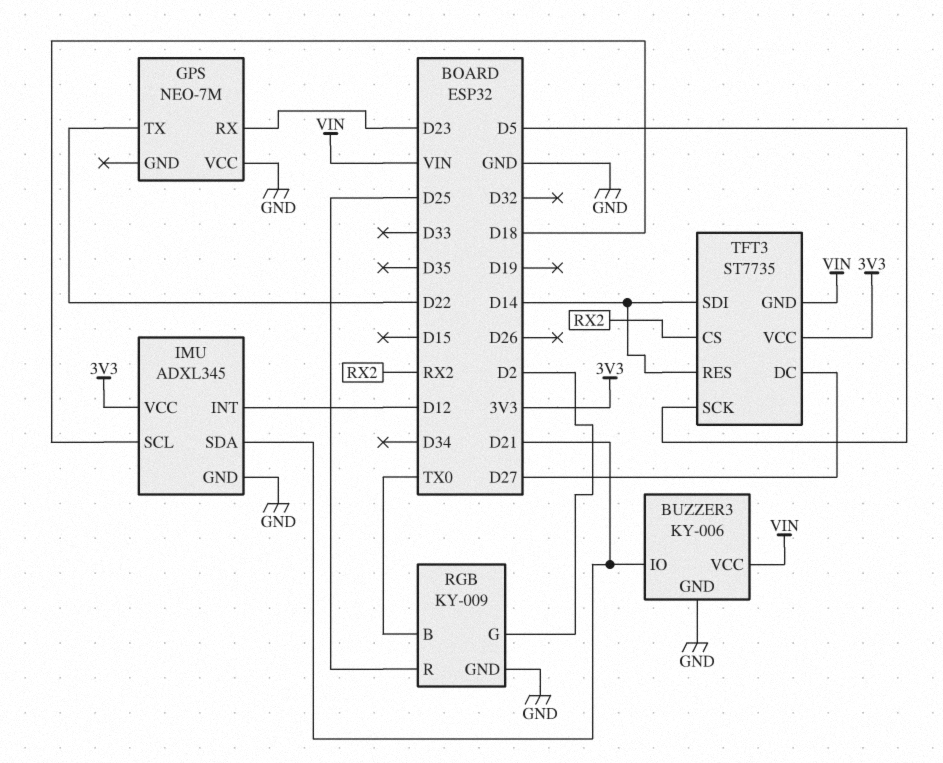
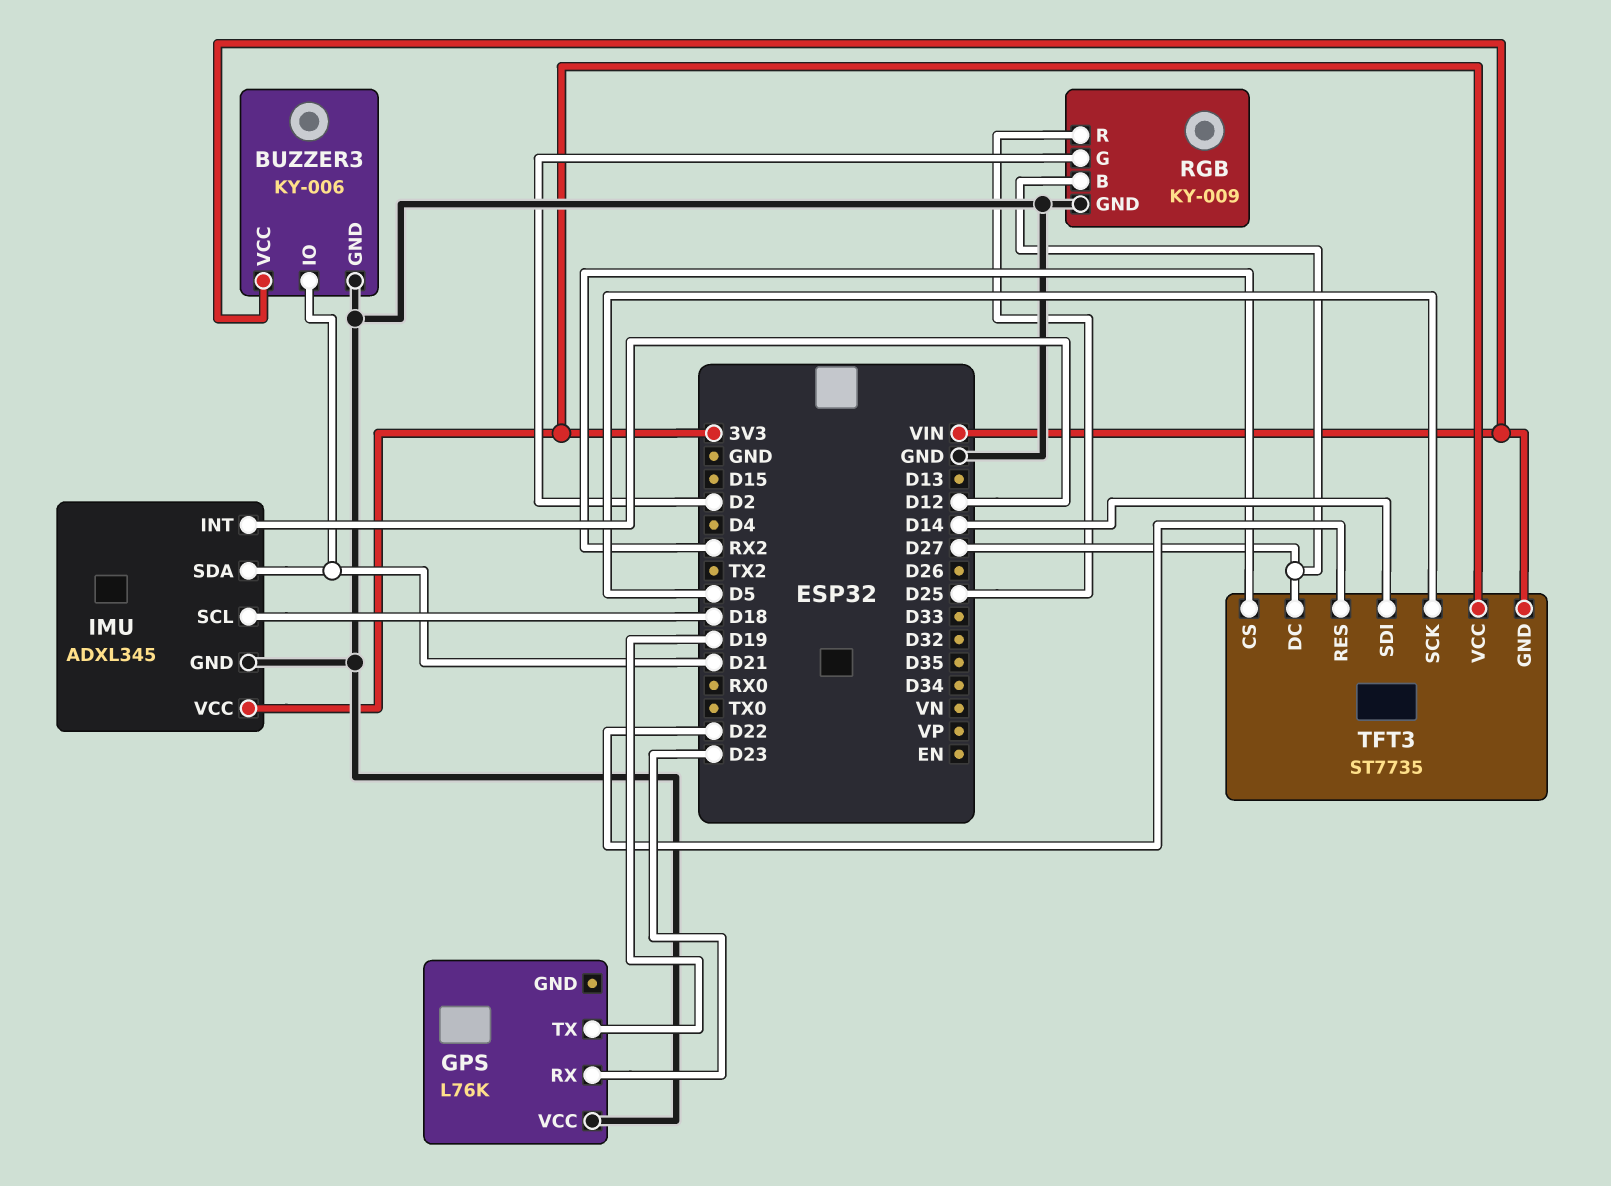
GPS: NEO-7M -> L76K
GPS pin TX: D22 -> D19
RGB pin B: TX0 -> D27
TFT3 pin RES: D14 -> D22

